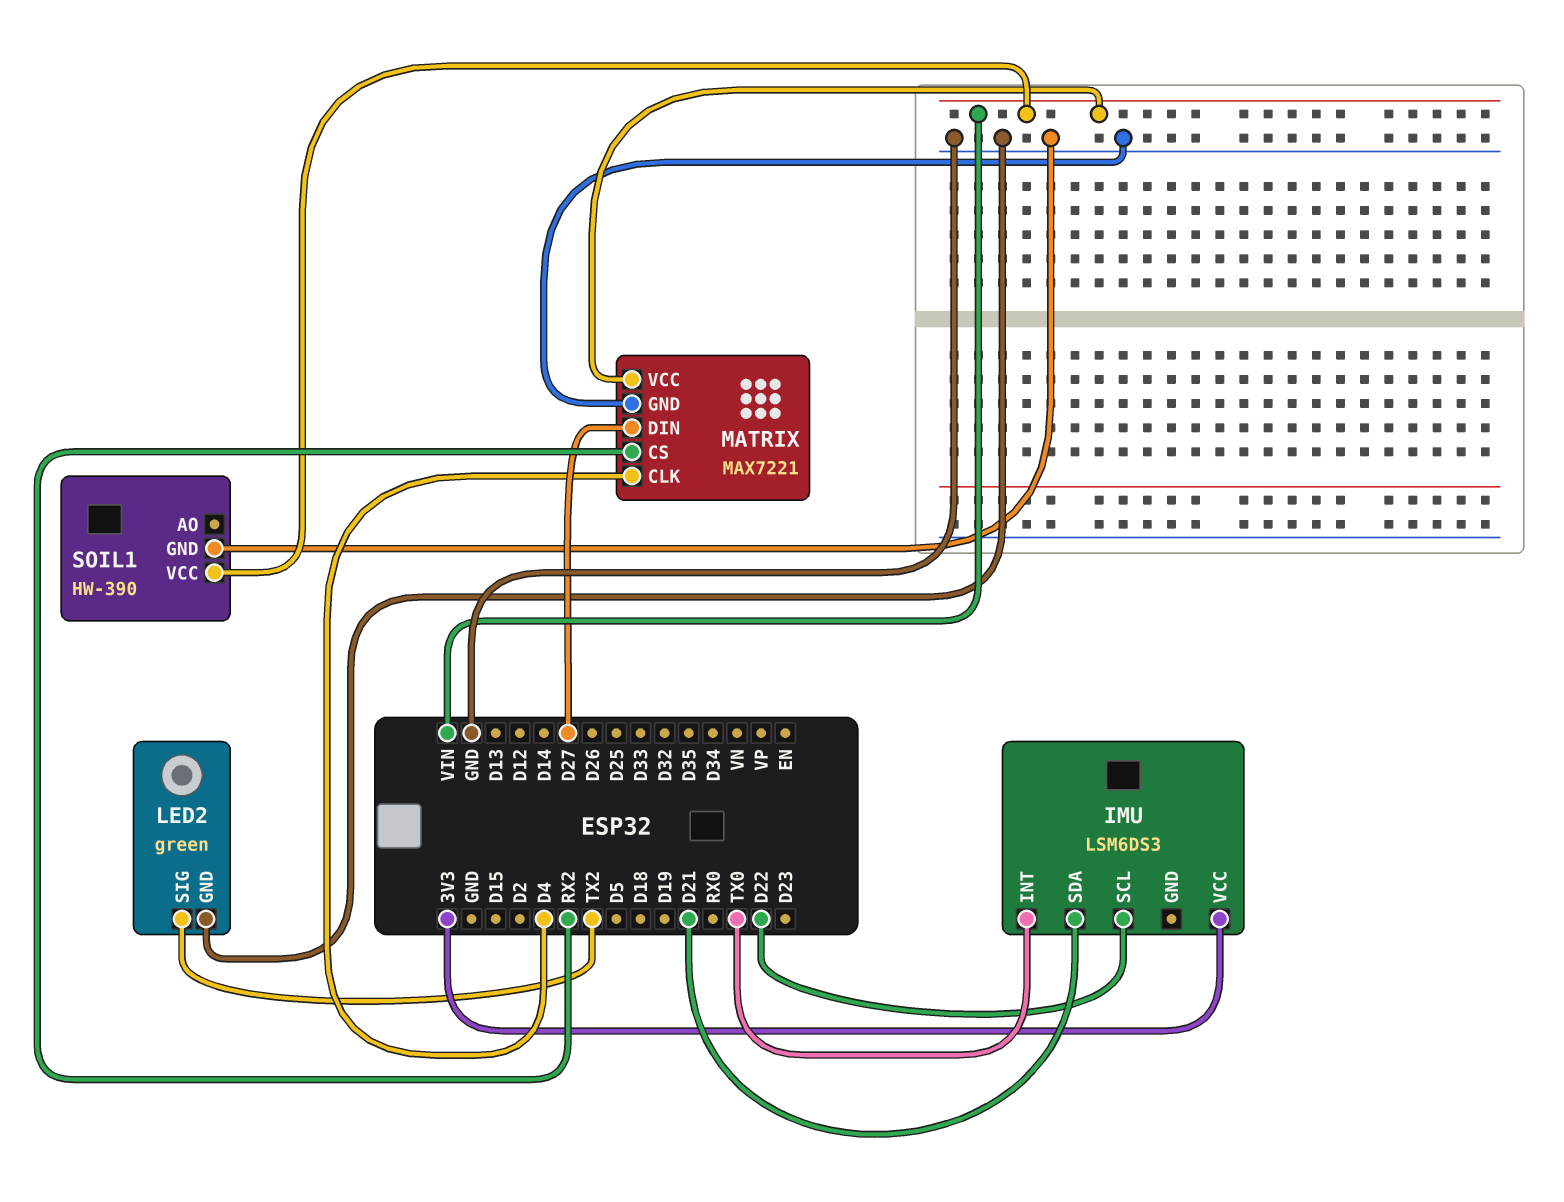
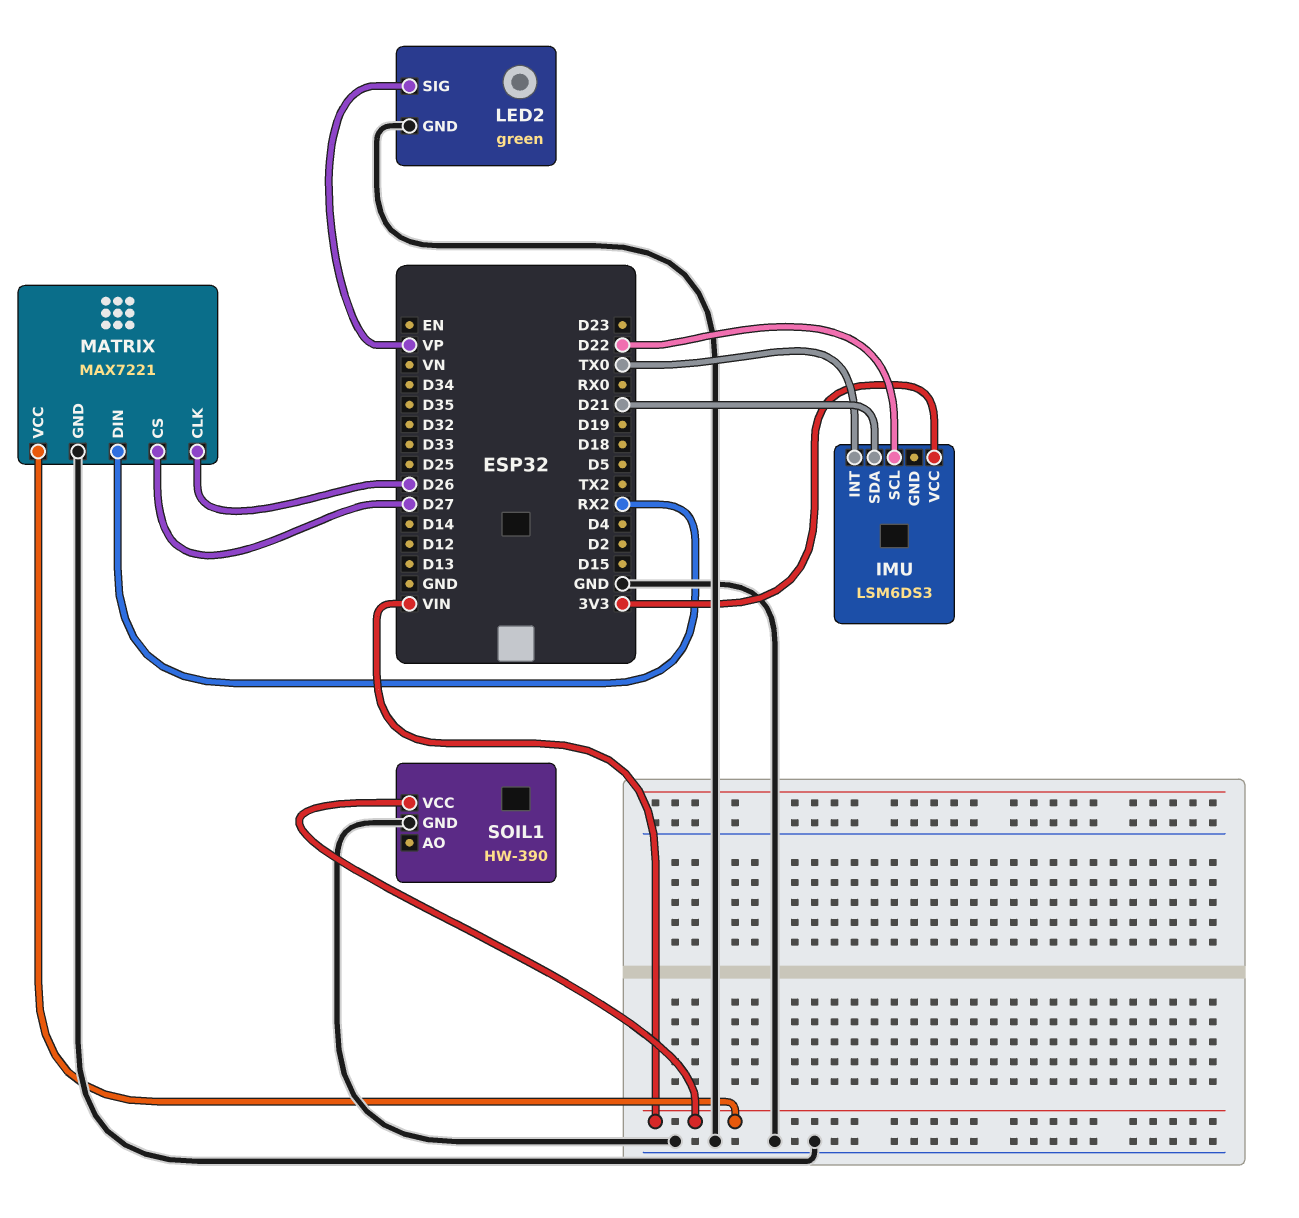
LED2 pin SIG: TX2 -> VP
MATRIX pin CLK: D4 -> D26
MATRIX pin CS: RX2 -> D27
MATRIX pin DIN: D27 -> RX2

